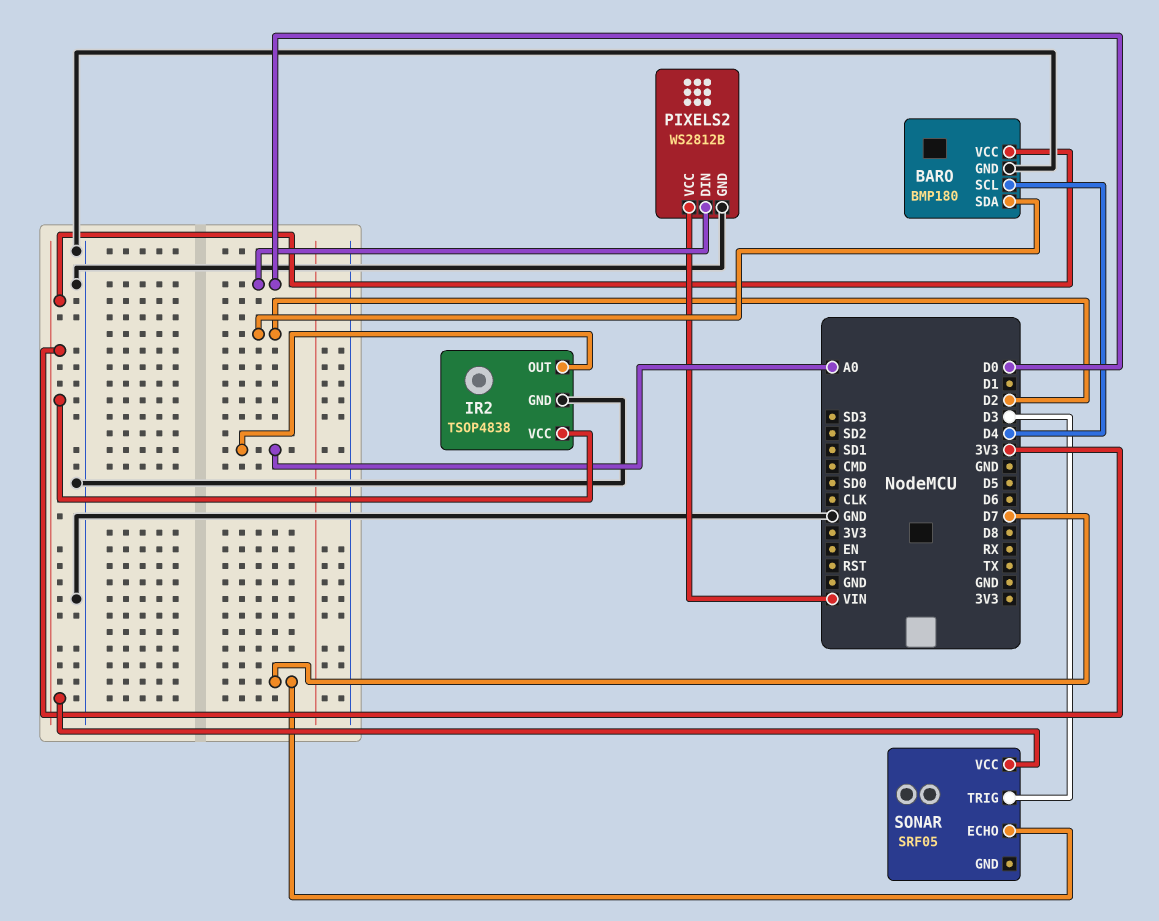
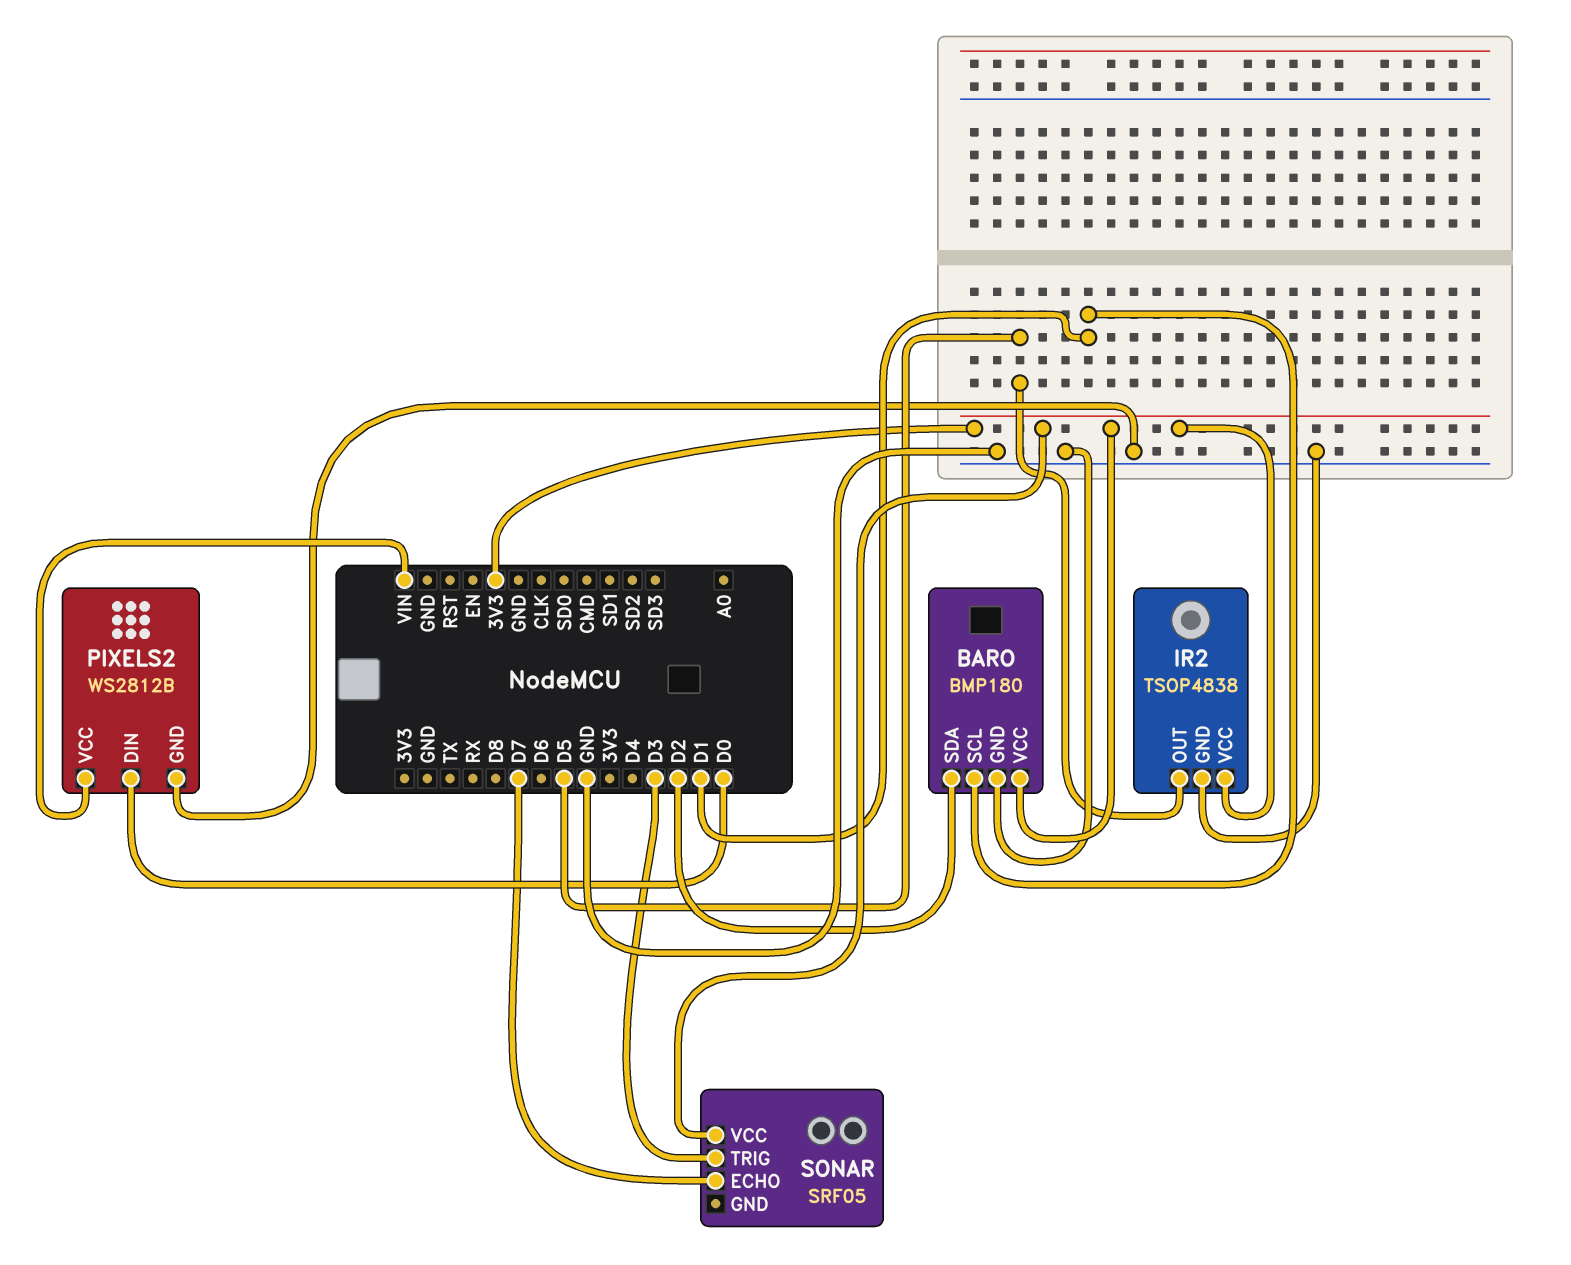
BARO pin SCL: D4 -> D1
IR2 pin OUT: A0 -> D5

